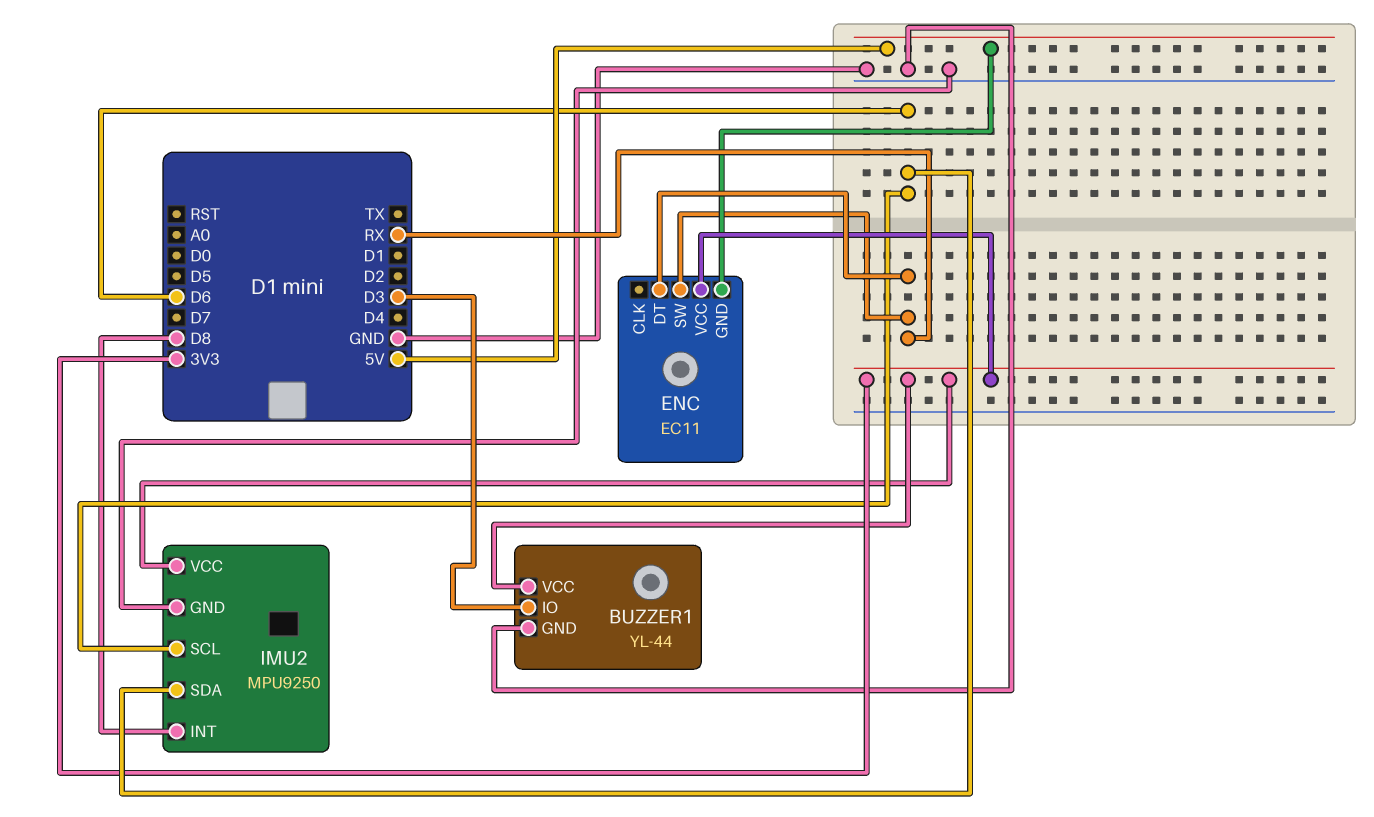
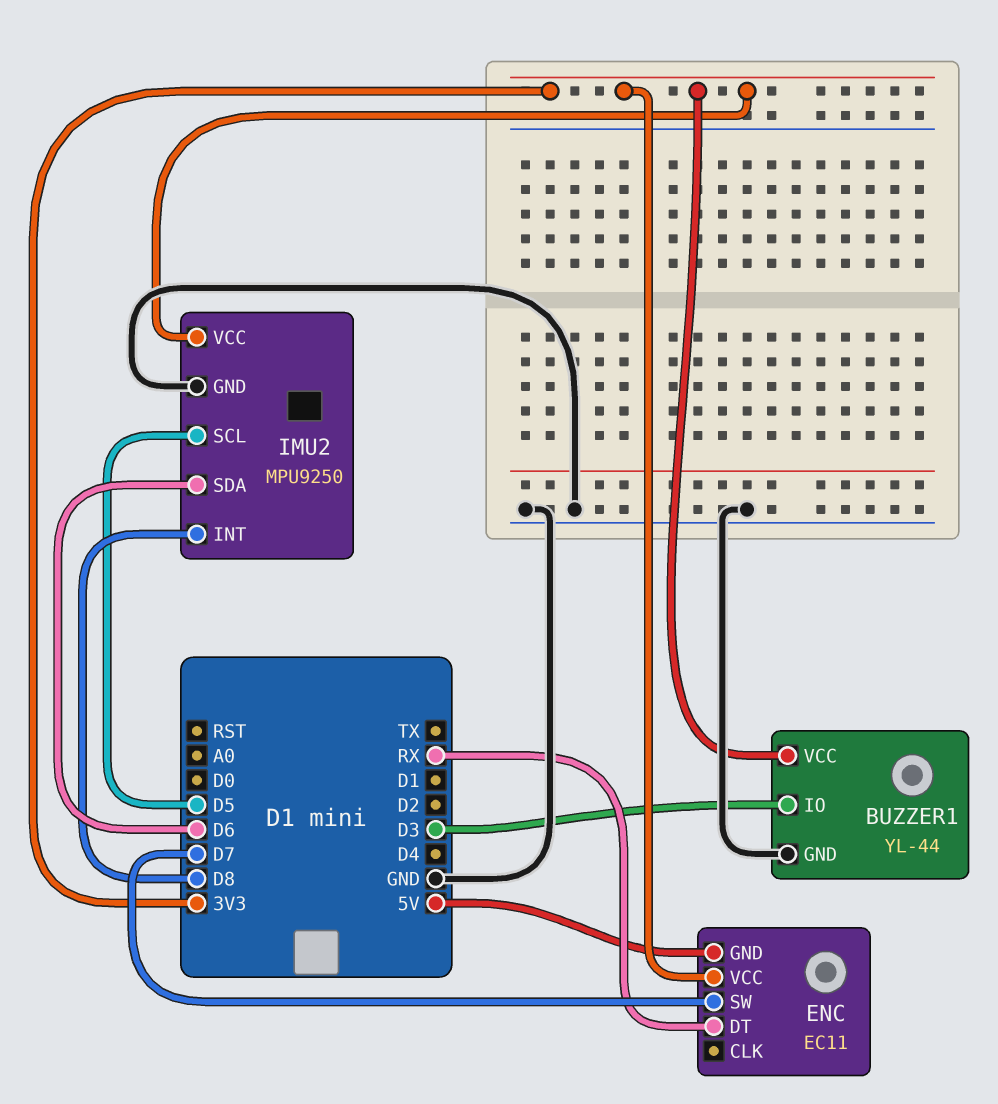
ENC pin SW: RX -> D7
IMU2 pin SCL: D6 -> D5

